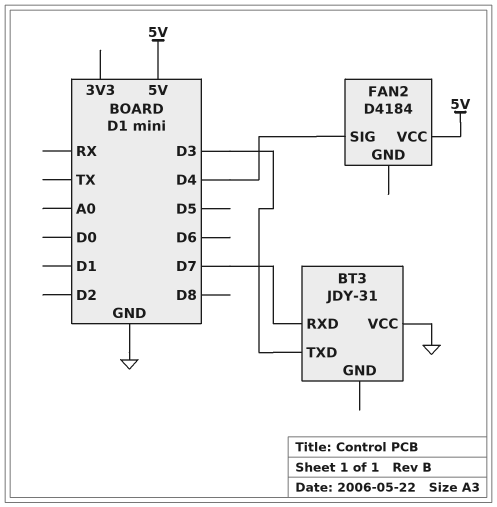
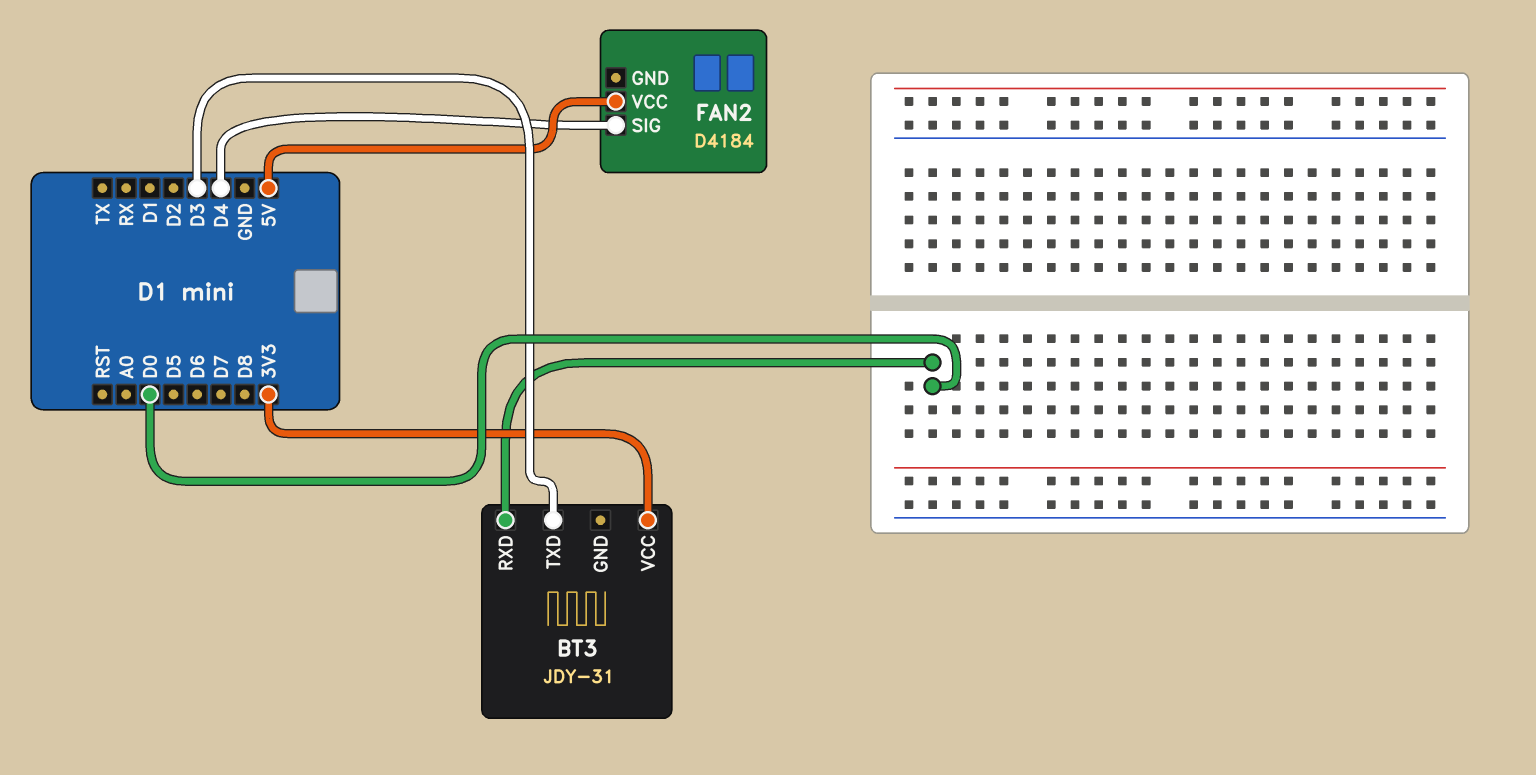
BT3 pin RXD: D7 -> D0
BT3 pin VCC: GND -> 3V3

